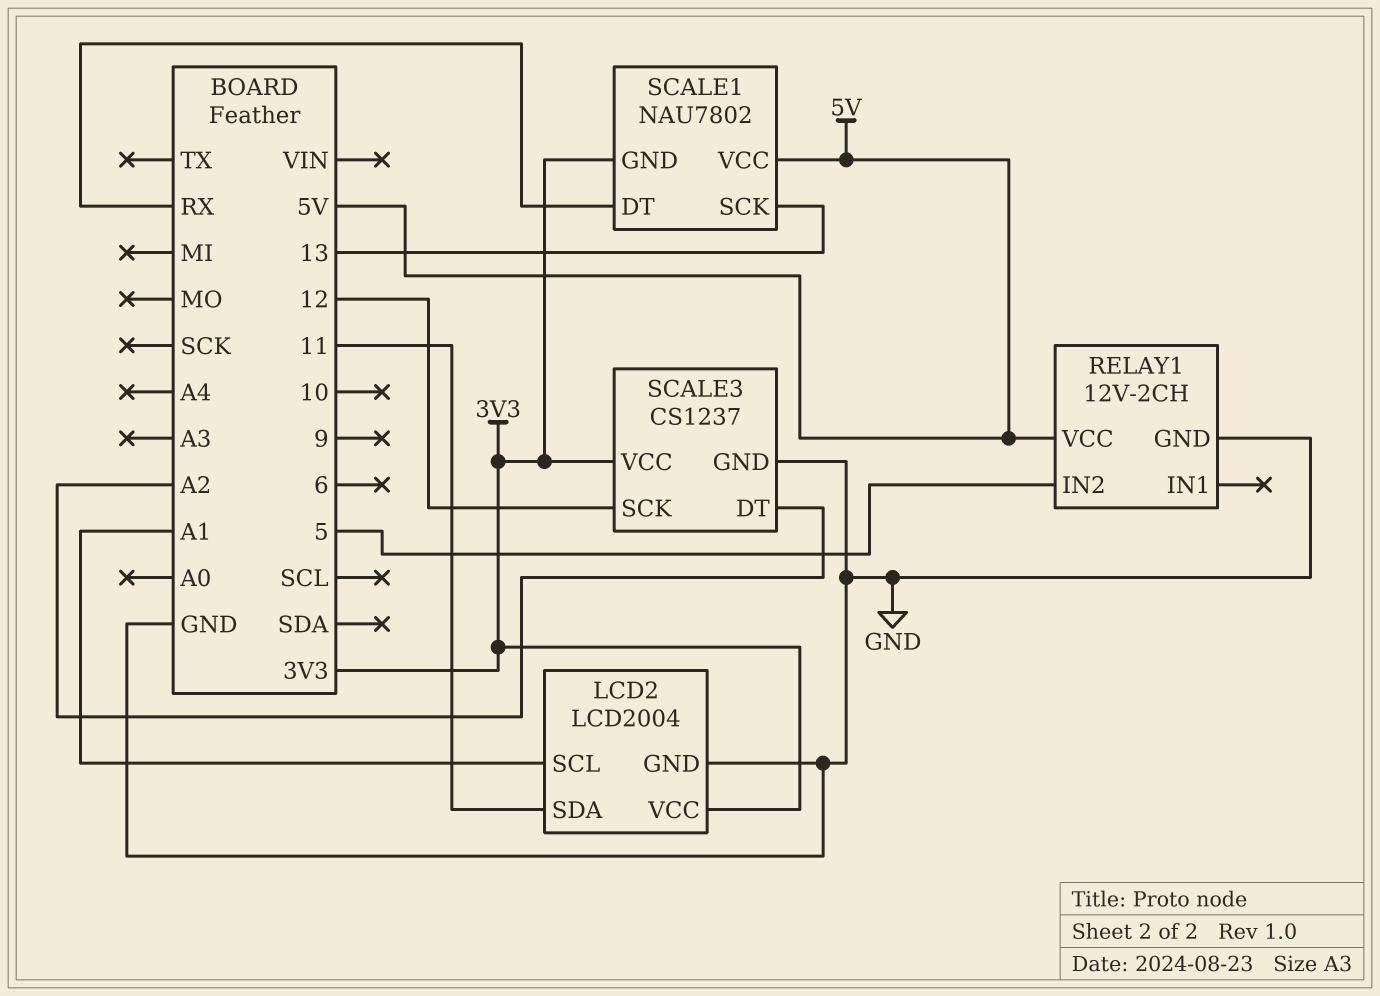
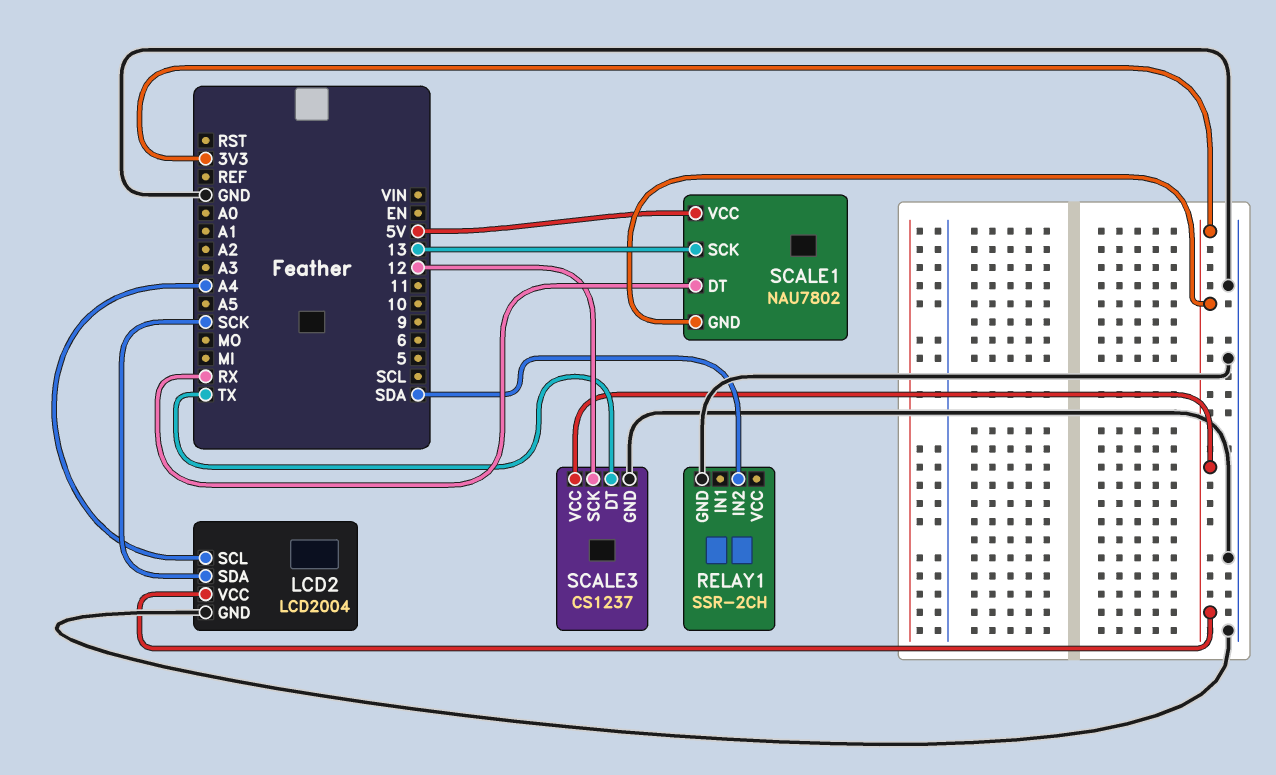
LCD2 pin SCL: A1 -> A4
LCD2 pin SDA: 11 -> SCK
RELAY1: 12V-2CH -> SSR-2CH
RELAY1 pin IN2: 5 -> SDA
RELAY1 pin VCC: 5V -> none
SCALE3 pin DT: A2 -> TX

